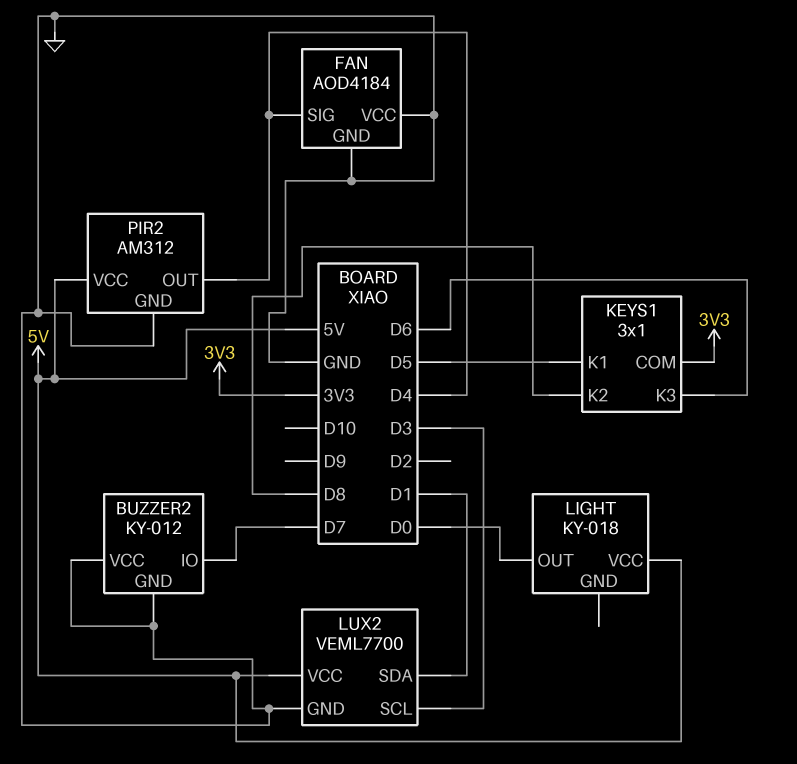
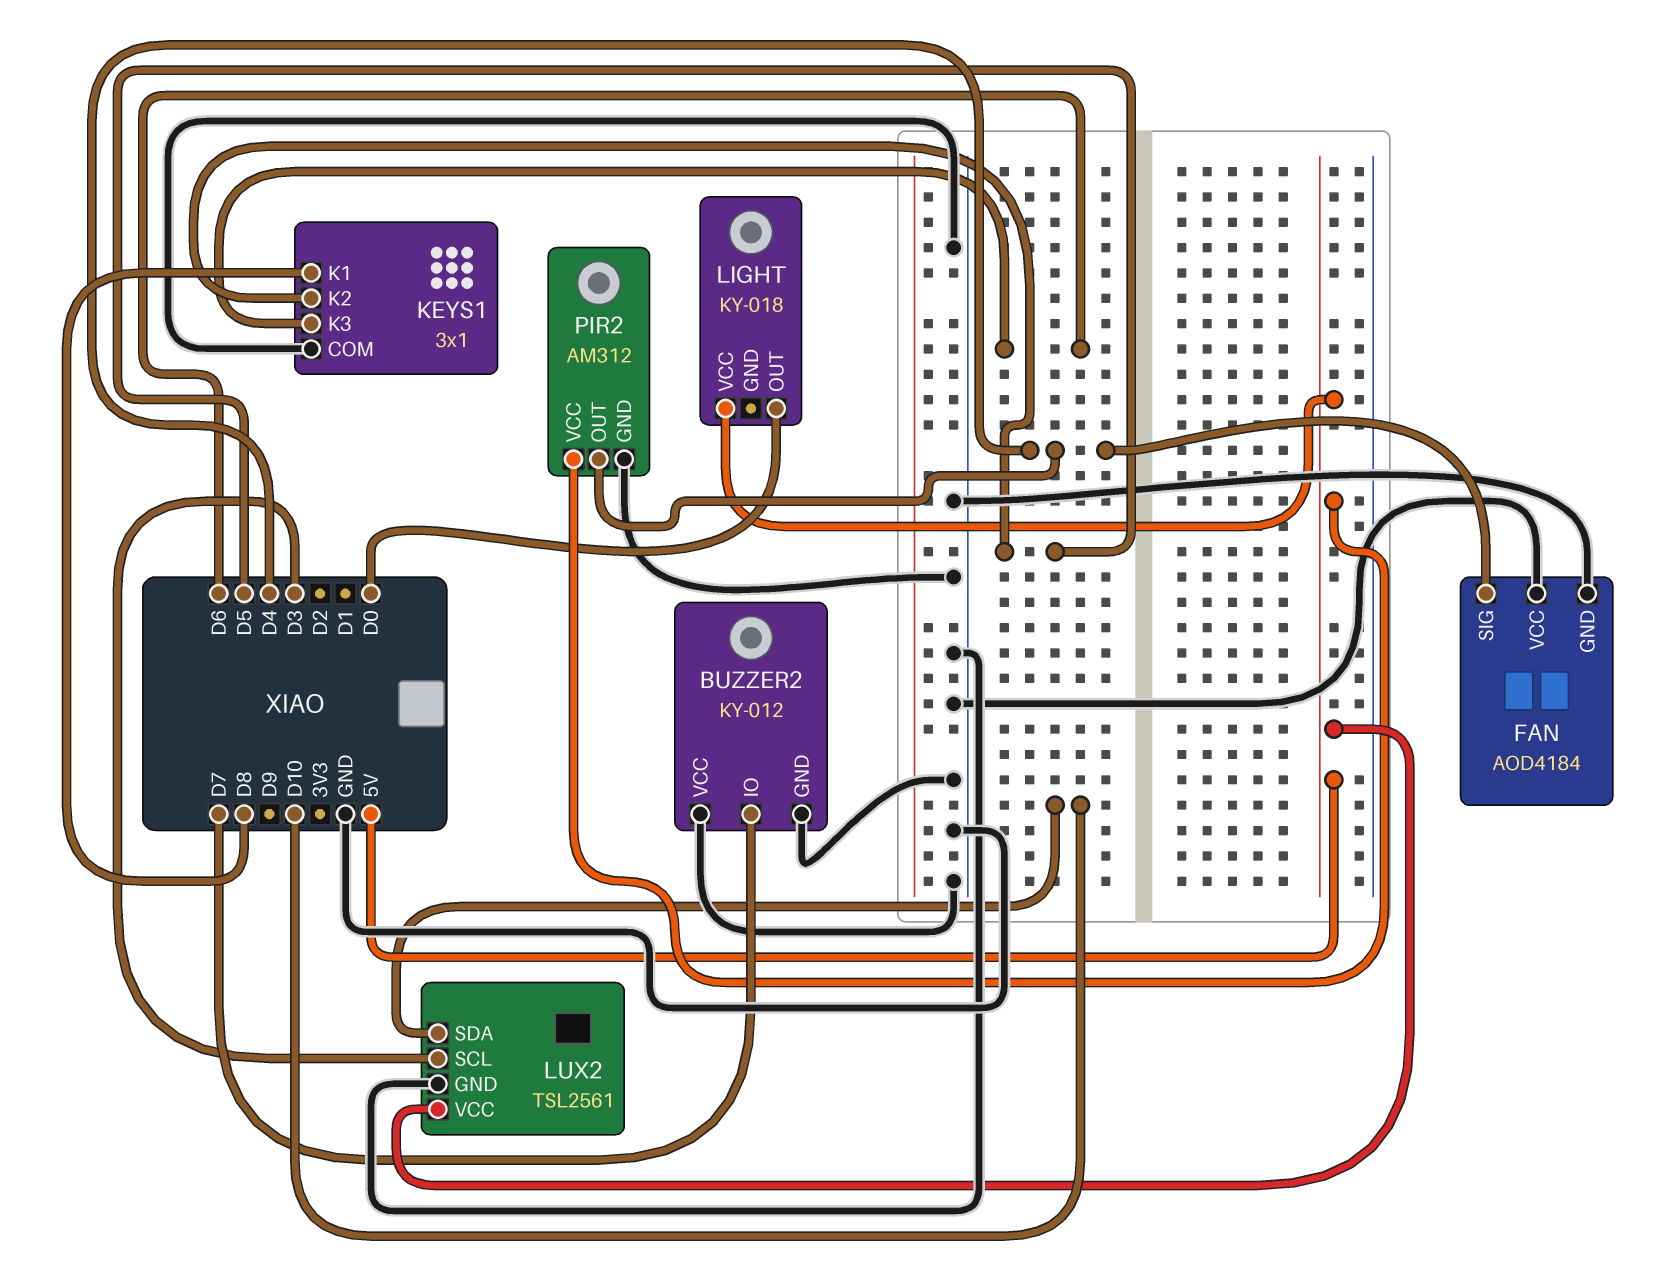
KEYS1 pin COM: 3V3 -> GND
KEYS1 pin K1: D5 -> D8
KEYS1 pin K2: D8 -> D5
LUX2: VEML7700 -> TSL2561
LUX2 pin SDA: D1 -> D10

